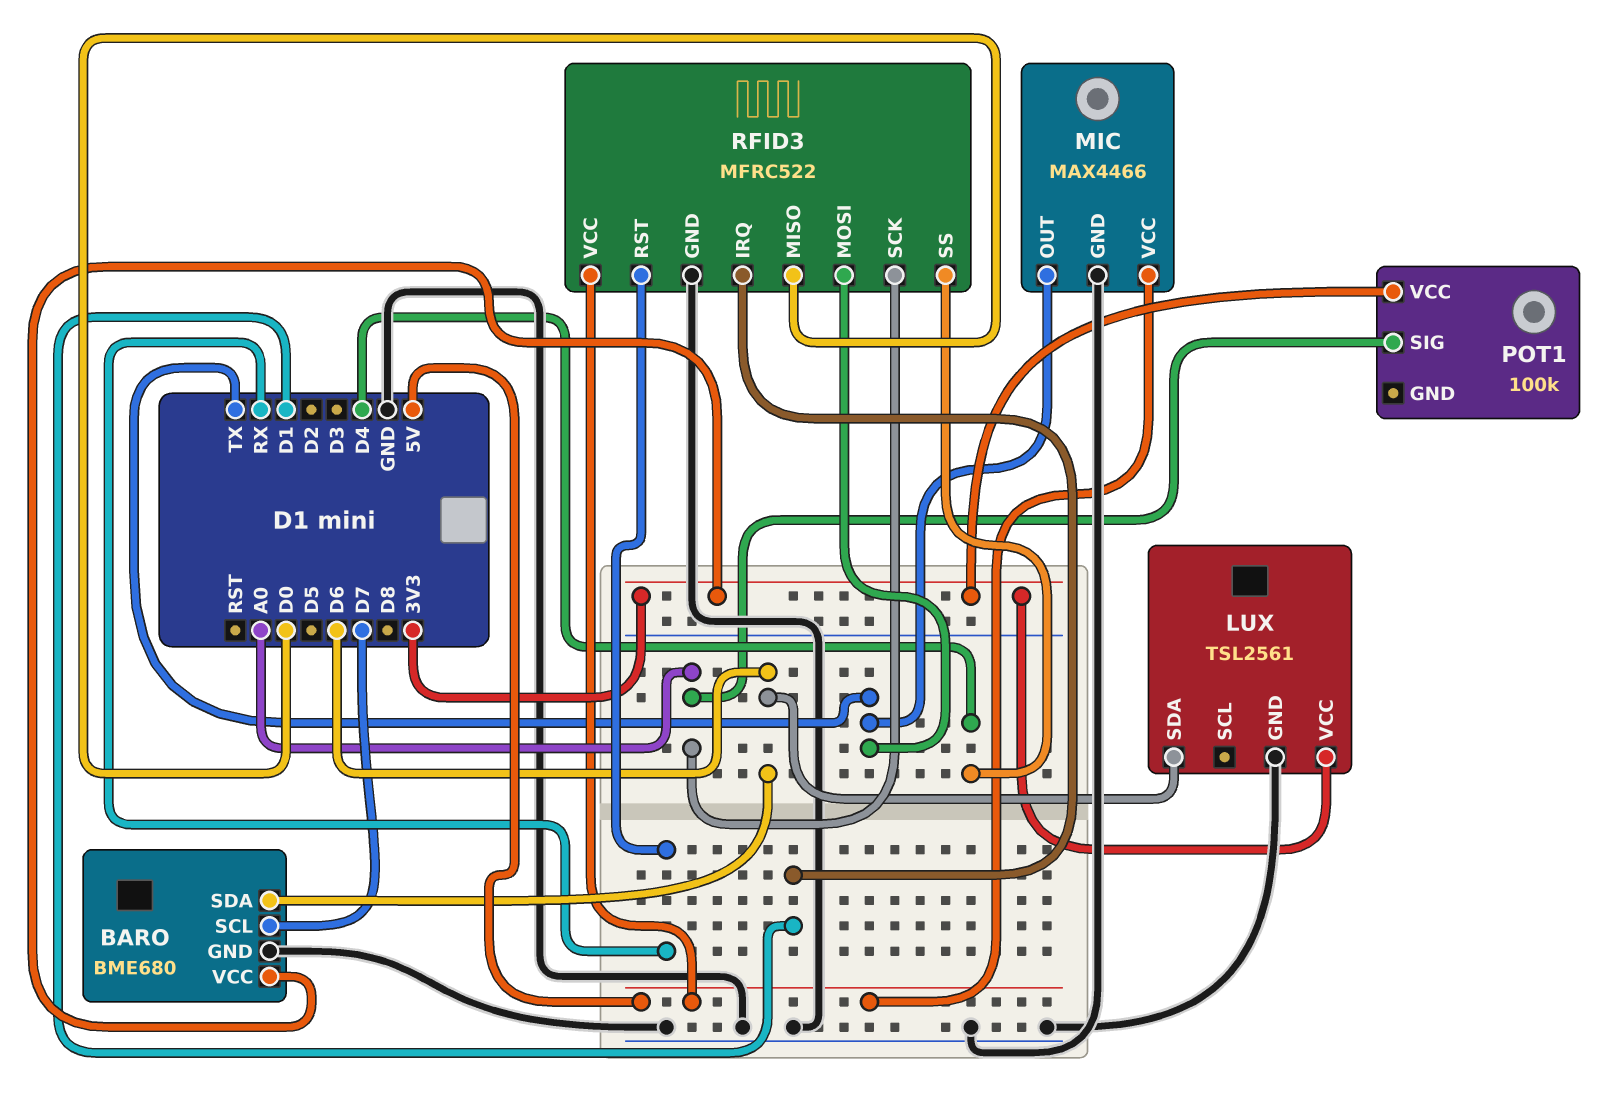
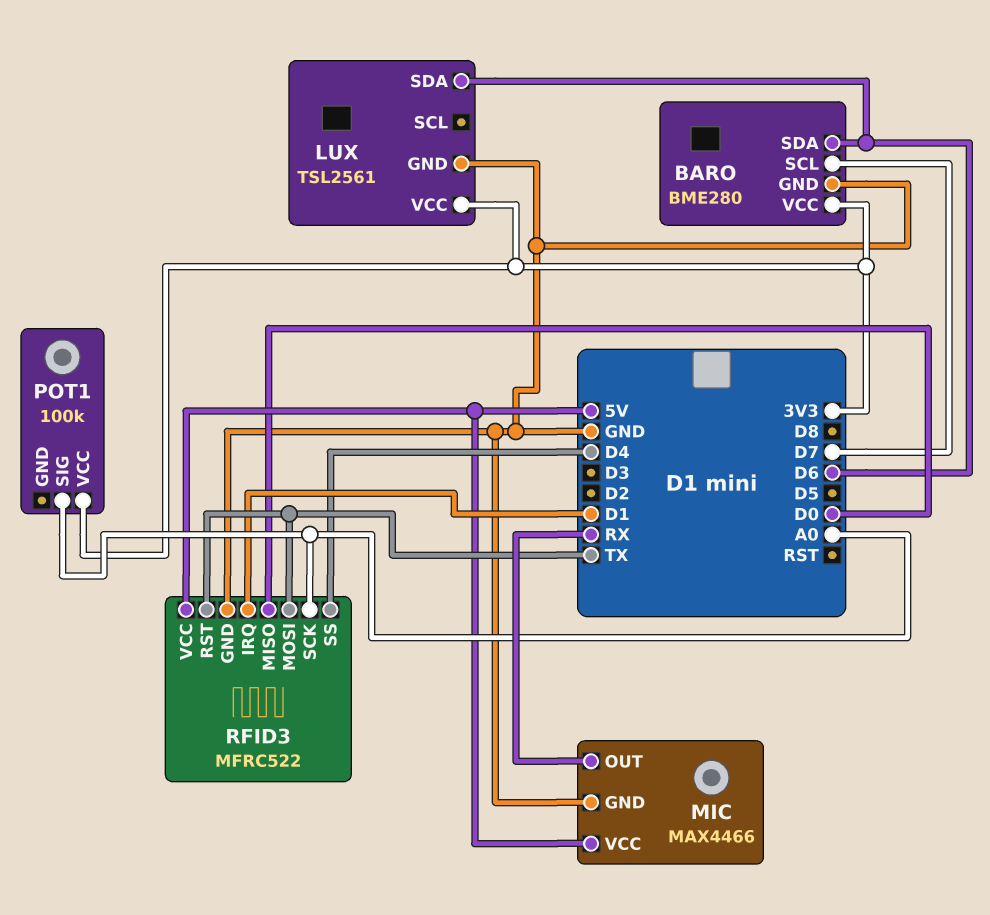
BARO: BME680 -> BME280
MIC pin OUT: TX -> RX
RFID3 pin RST: RX -> TX

